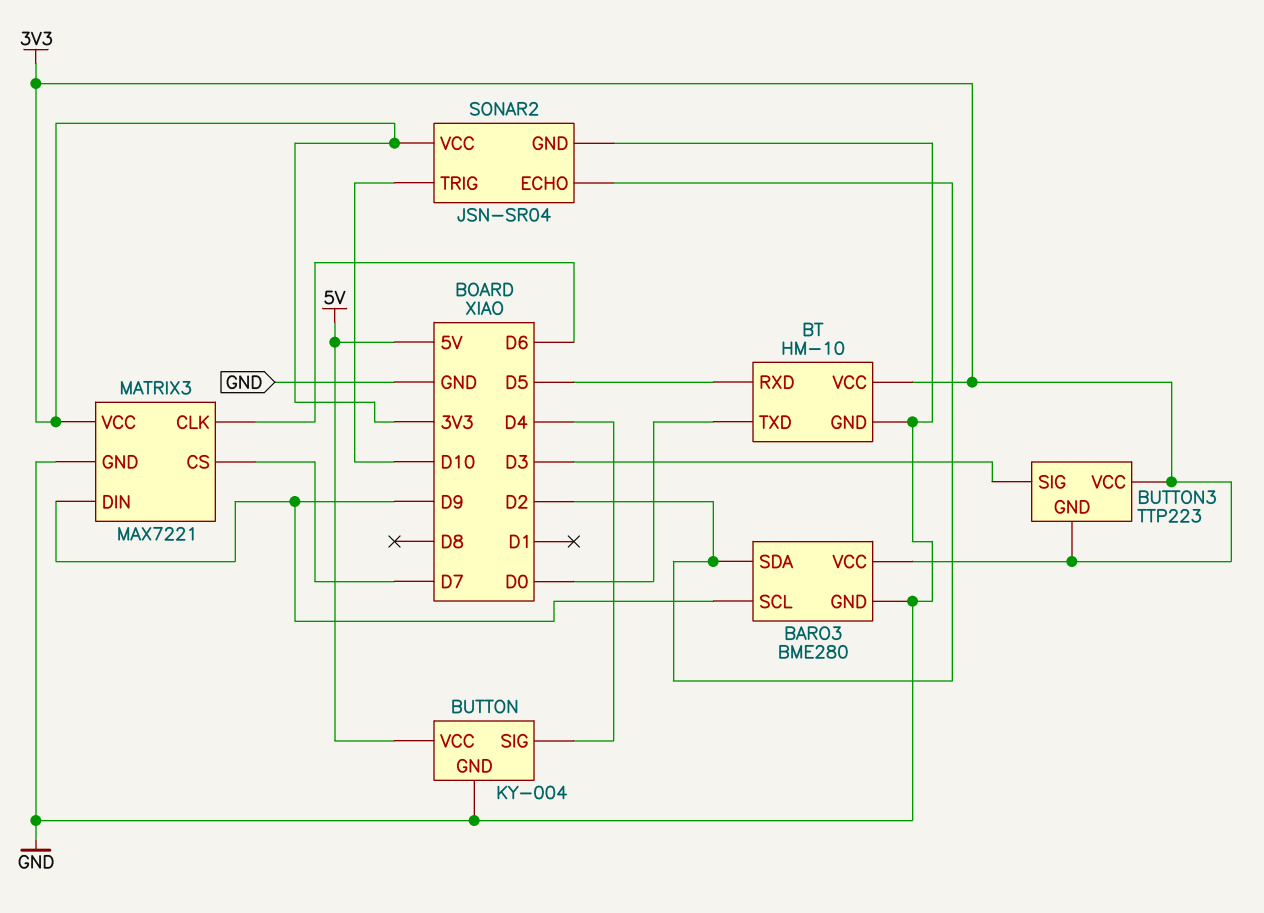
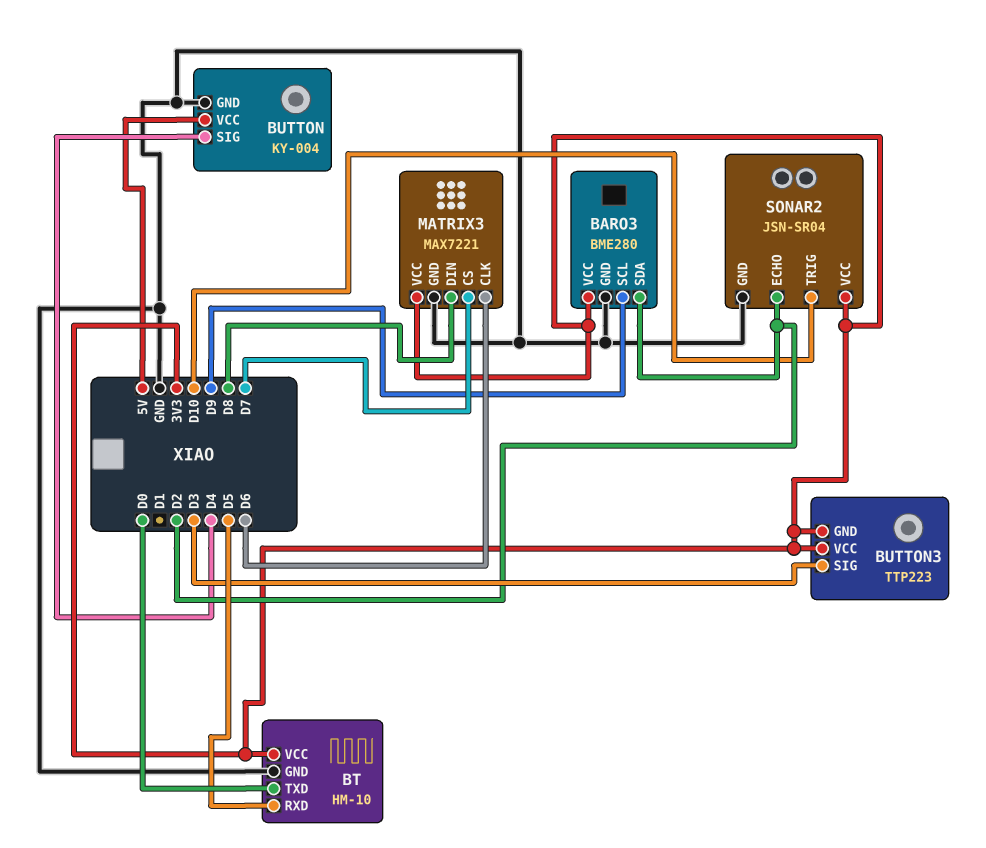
MATRIX3 pin DIN: D9 -> D8

